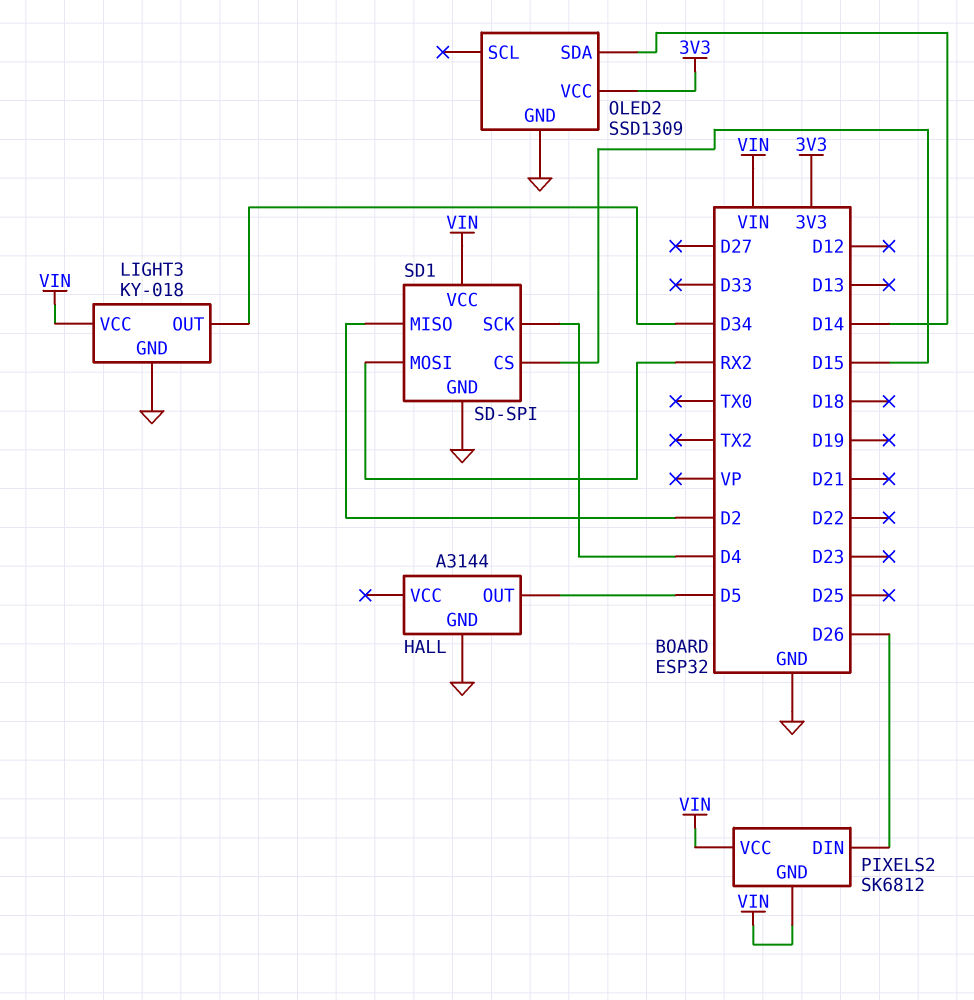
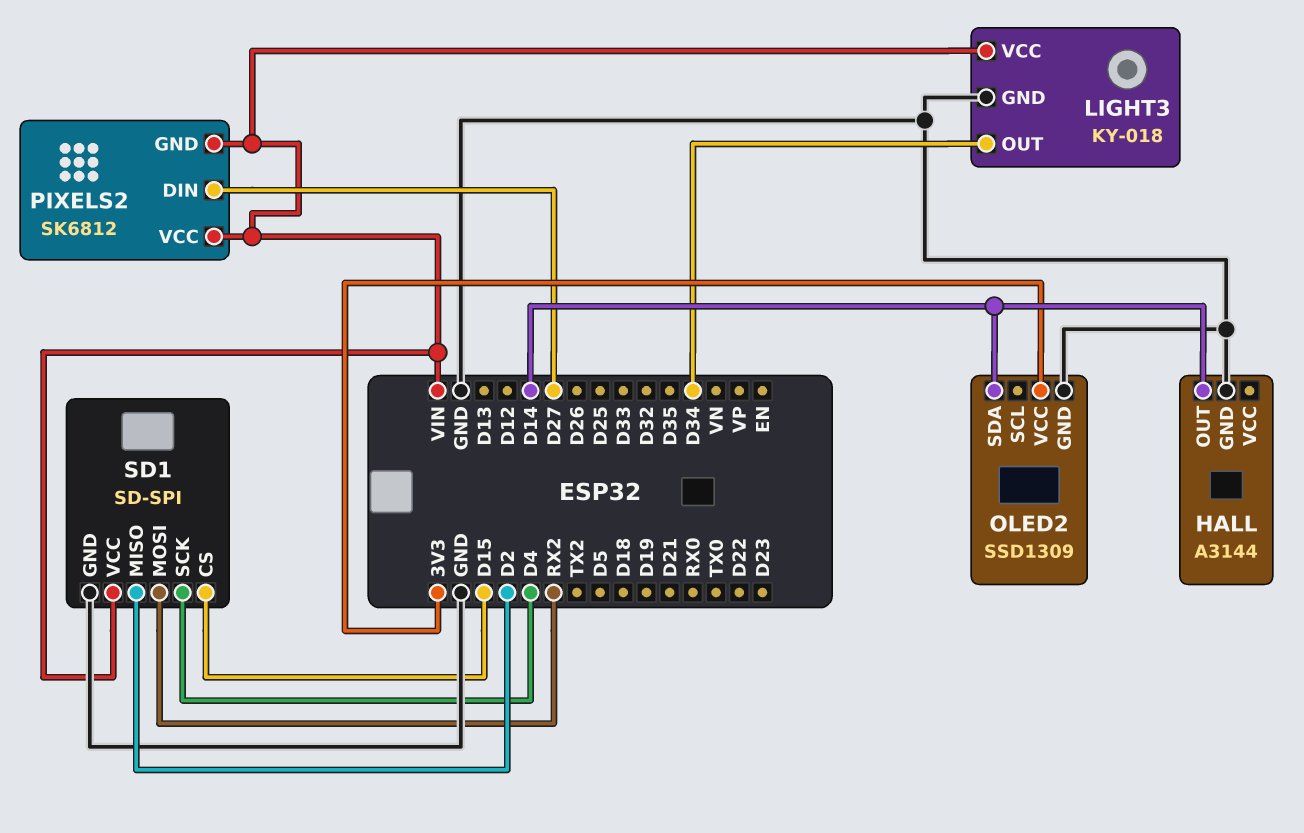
HALL pin OUT: D5 -> D14
PIXELS2 pin DIN: D26 -> D27

